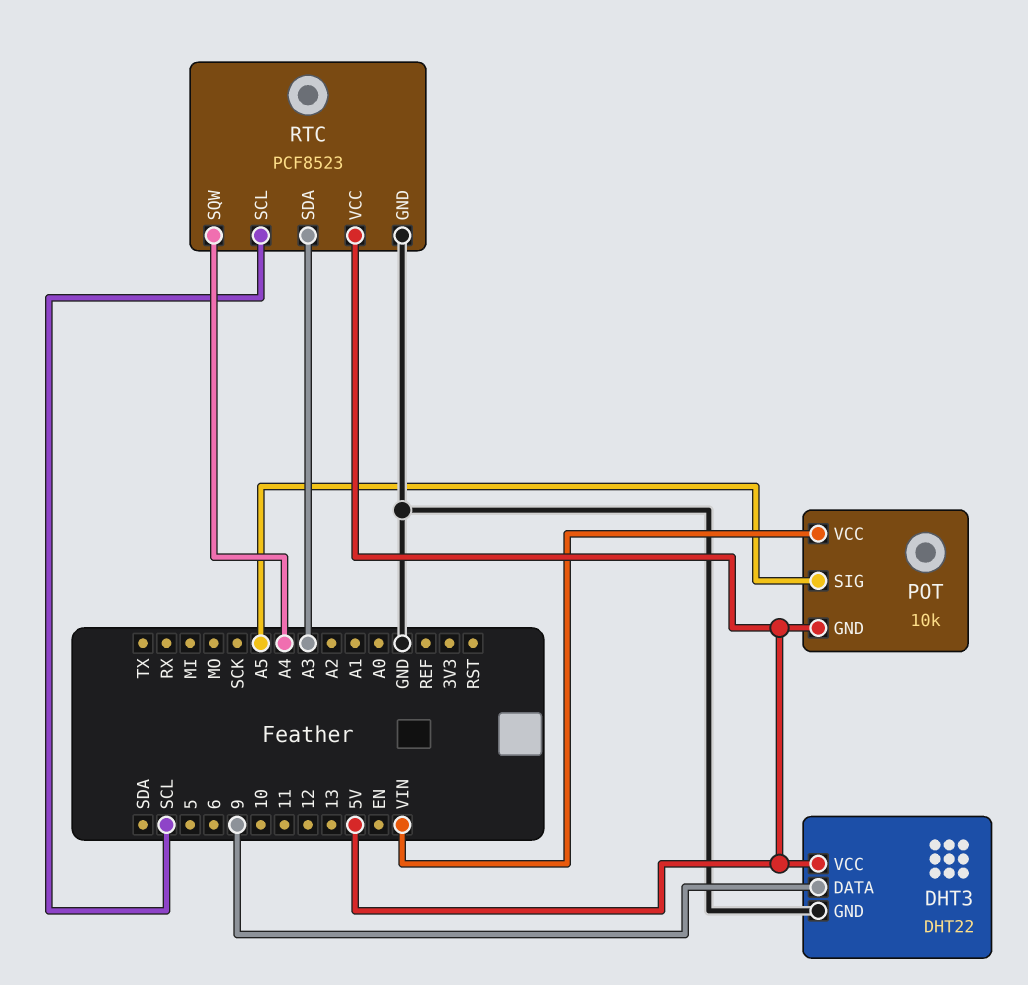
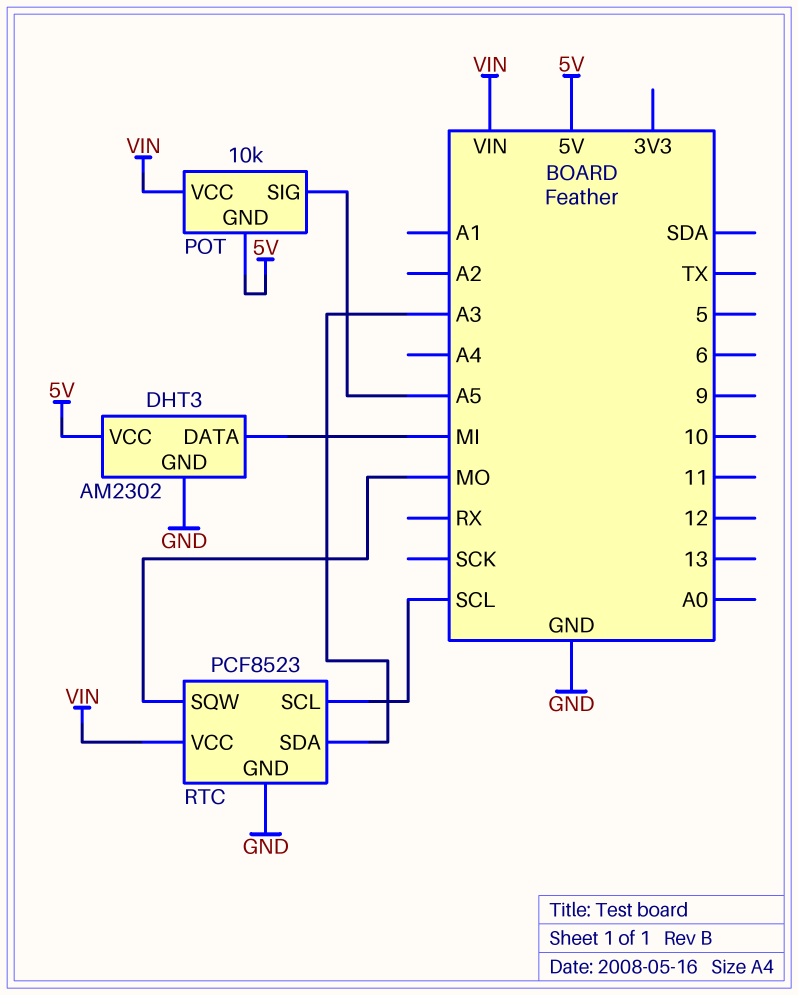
DHT3: DHT22 -> AM2302
DHT3 pin DATA: 9 -> MI
RTC pin SQW: A4 -> MO
RTC pin VCC: 5V -> VIN

